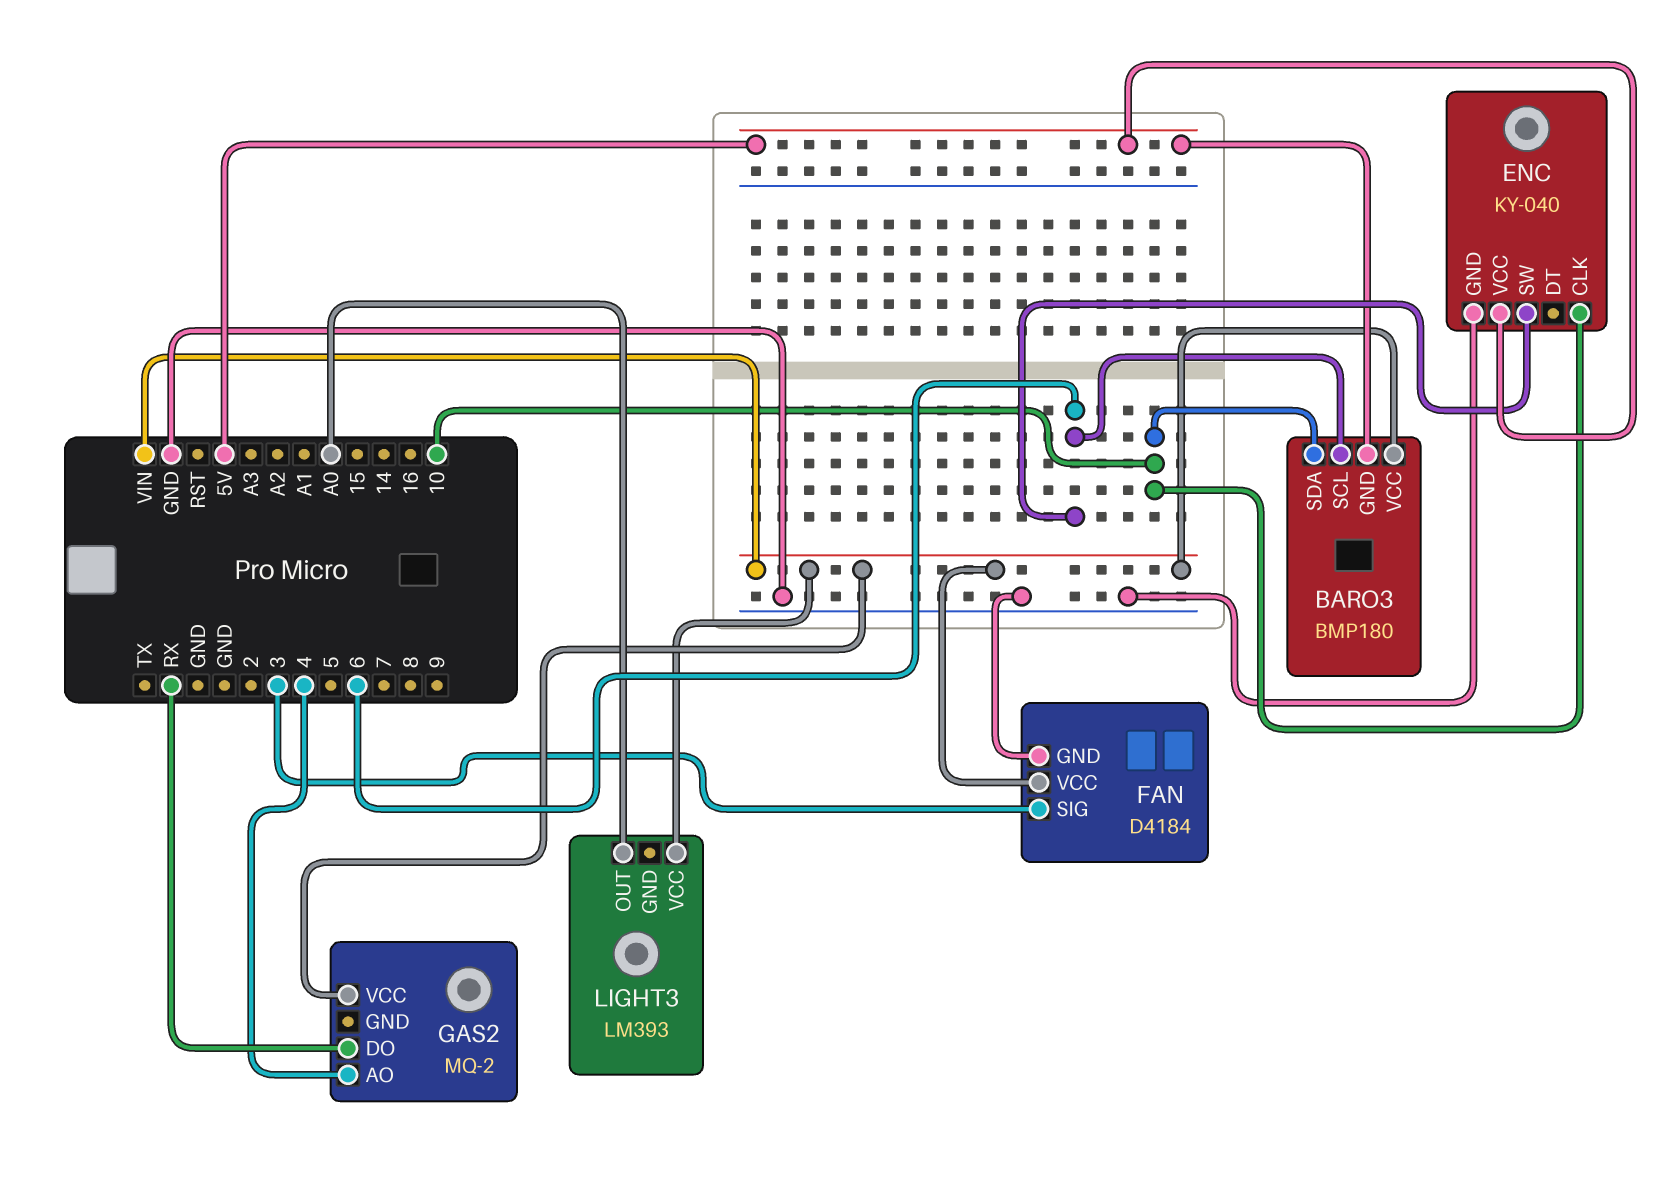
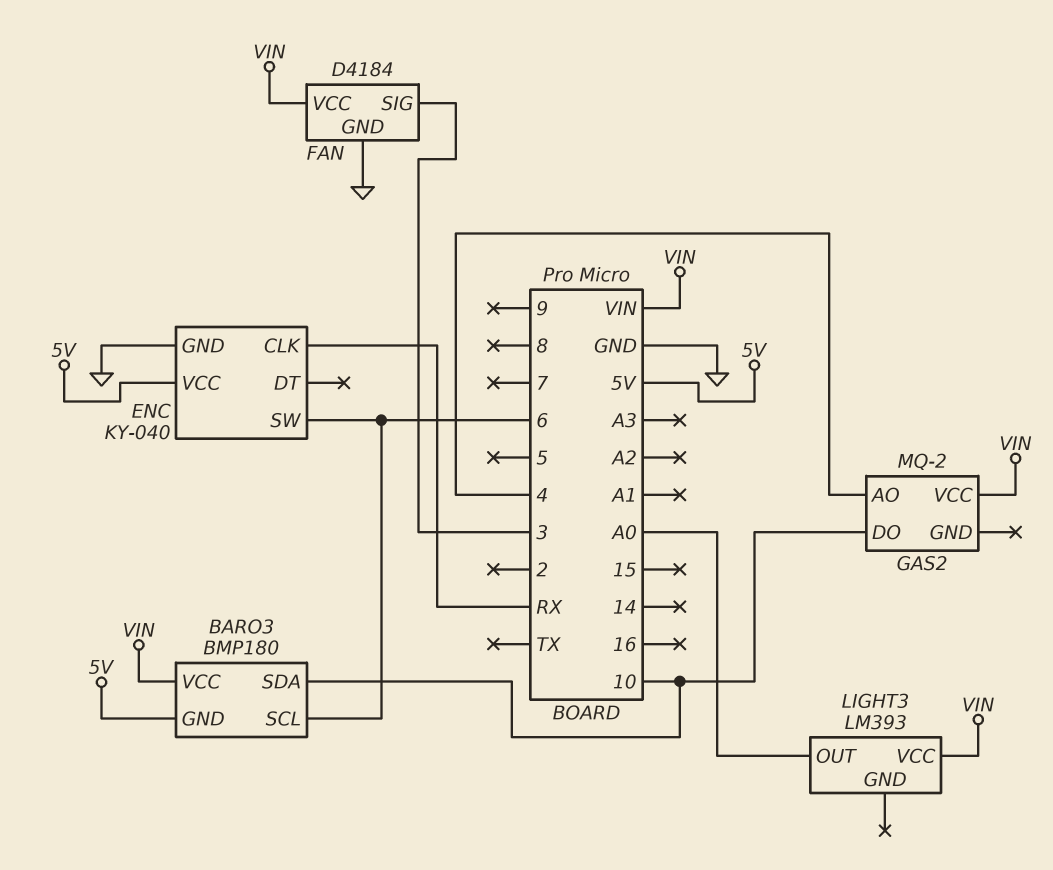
ENC pin CLK: 10 -> RX
GAS2 pin DO: RX -> 10

